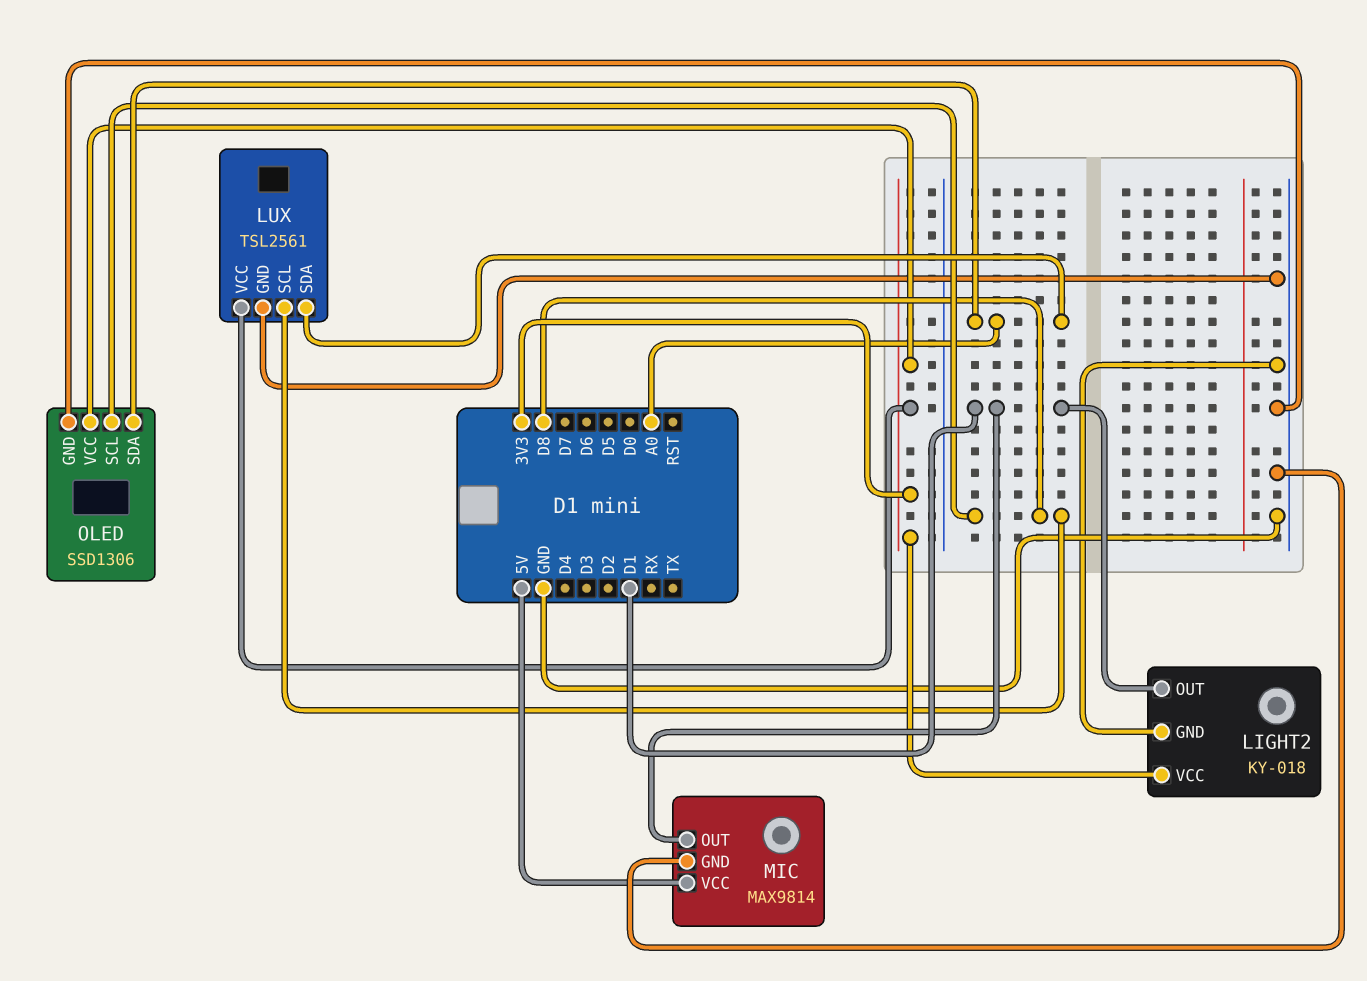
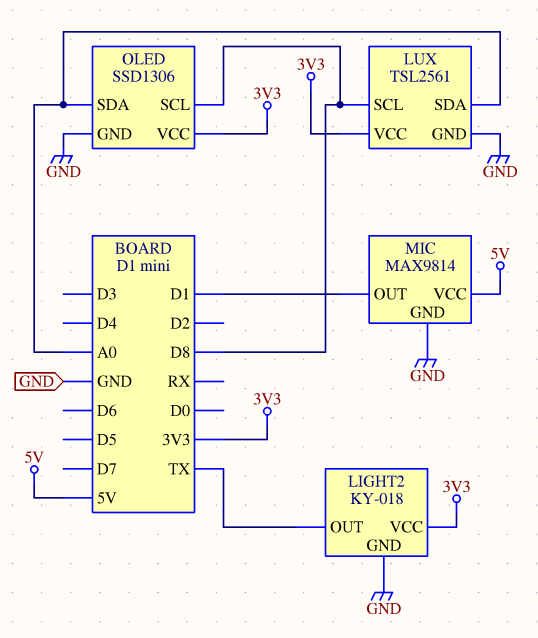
LIGHT2 pin OUT: D1 -> TX

